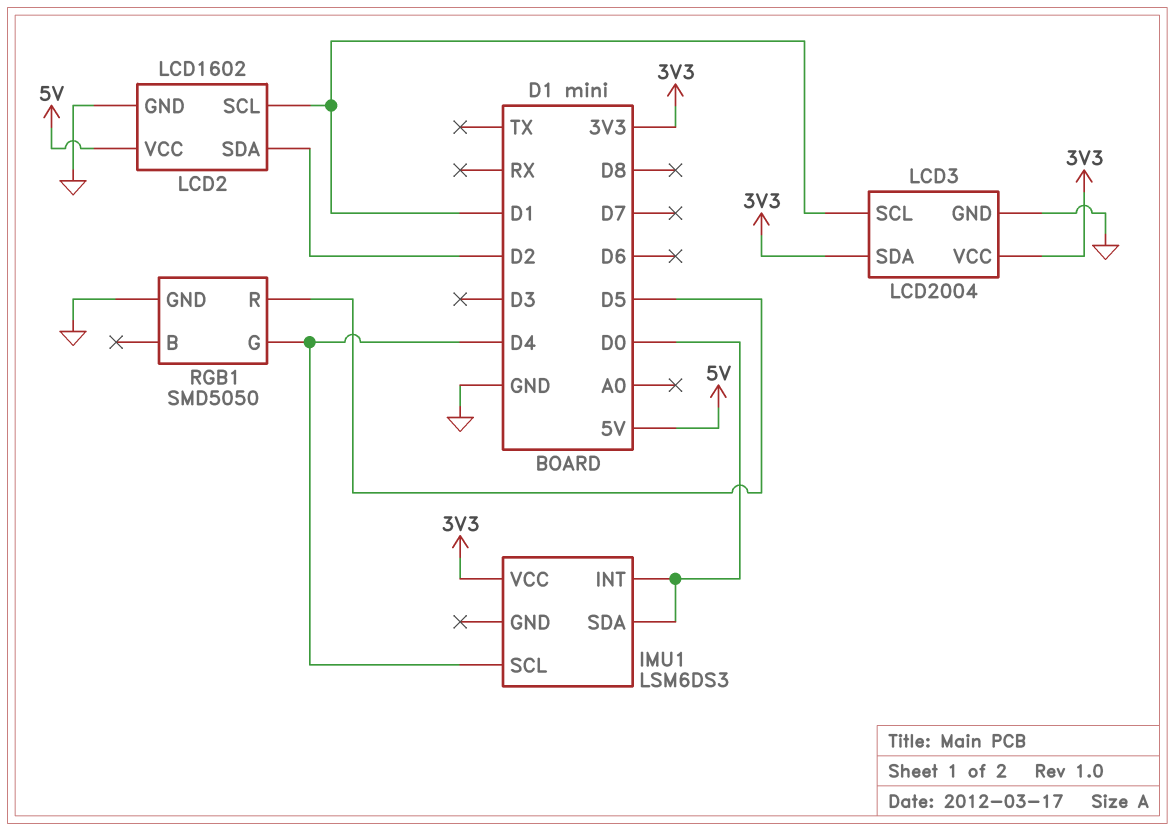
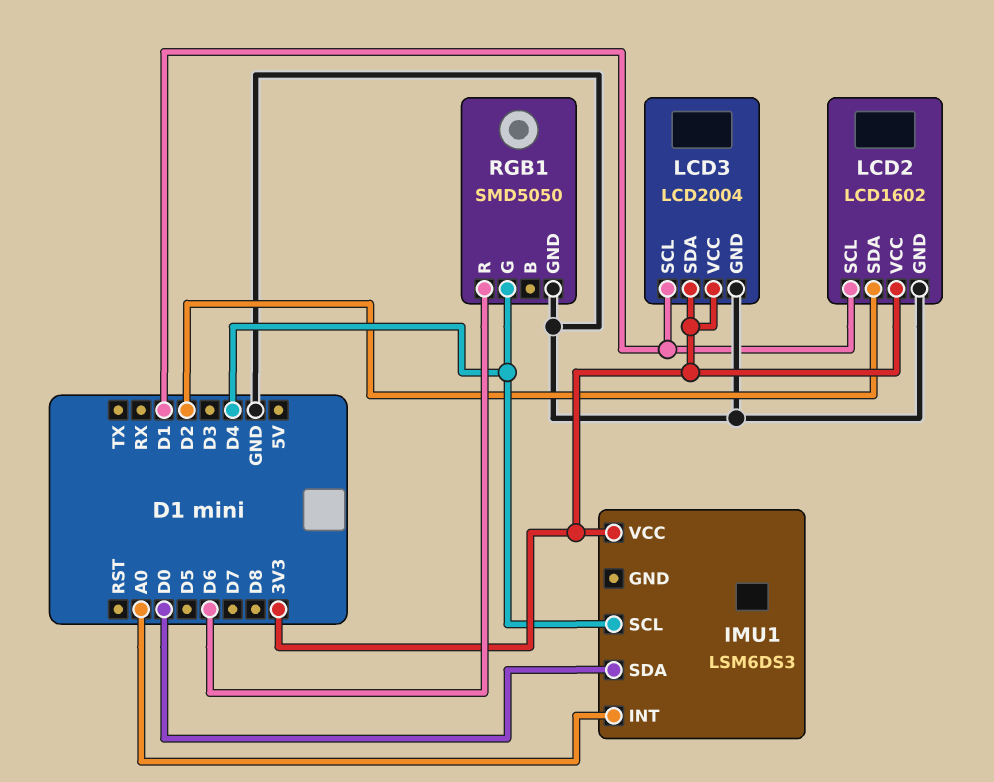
IMU1 pin INT: D0 -> A0
LCD2 pin VCC: 5V -> 3V3
RGB1 pin R: D5 -> D6

